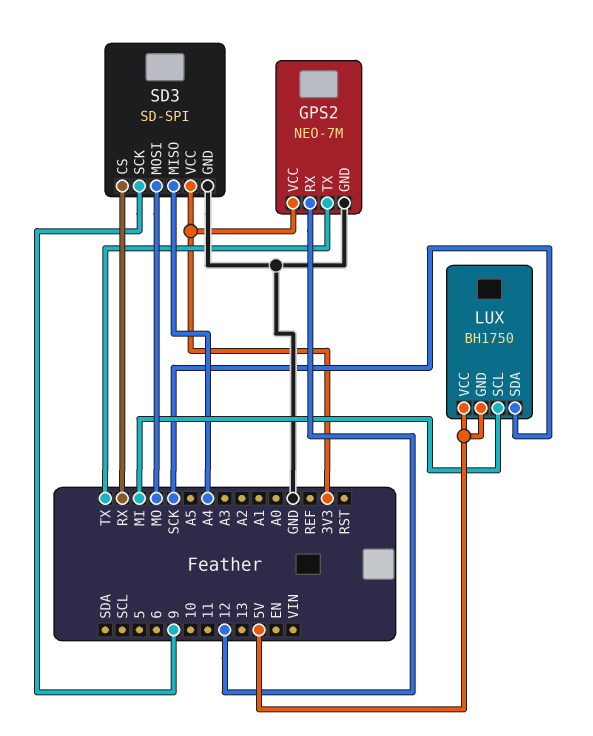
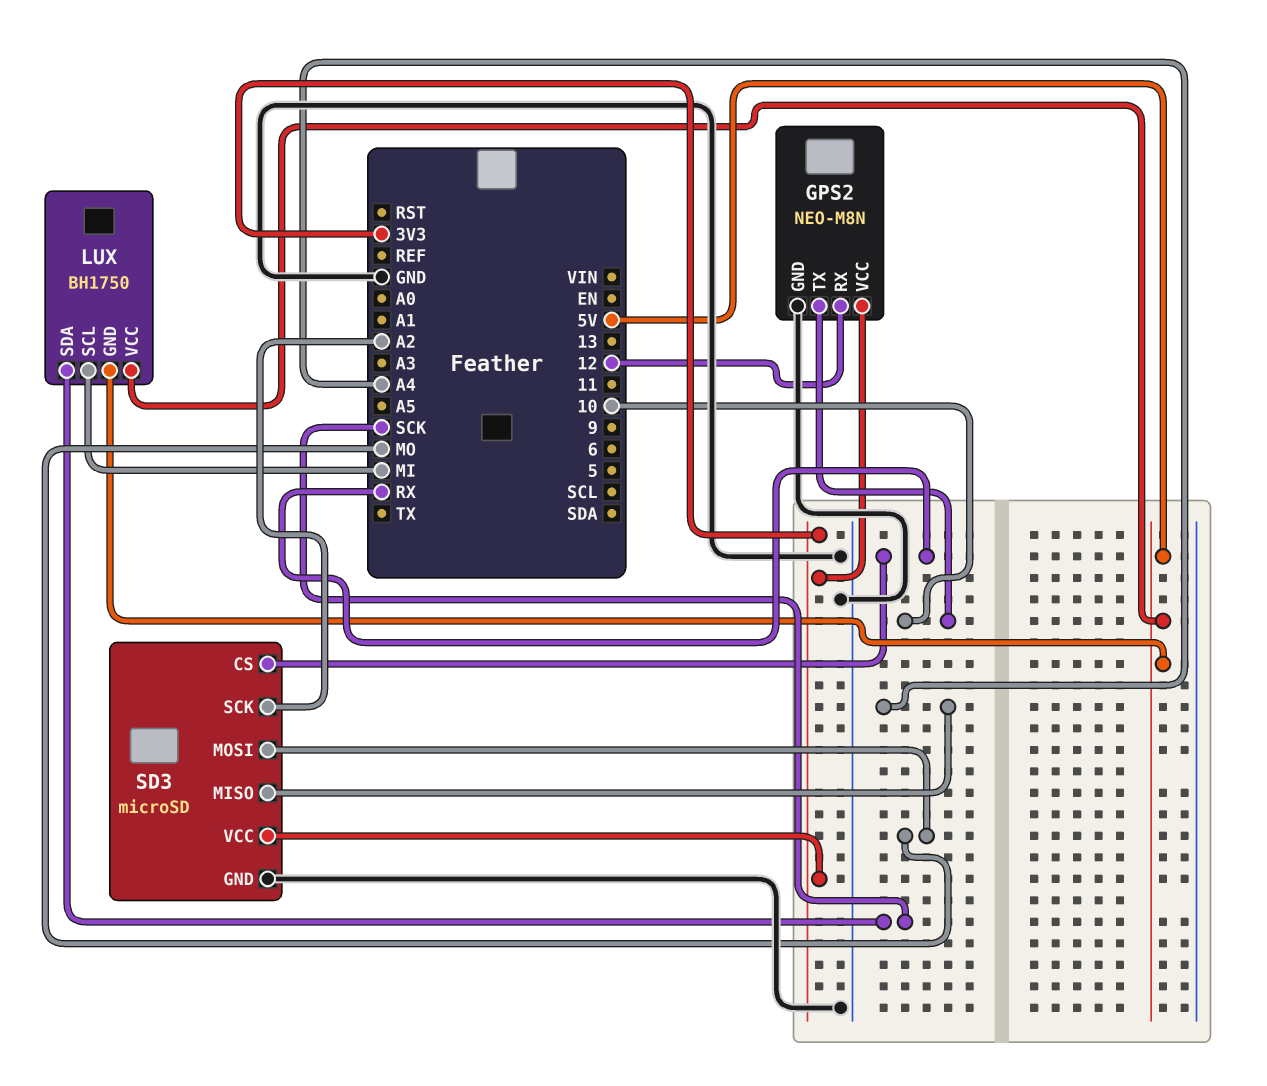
GPS2: NEO-7M -> NEO-M8N
GPS2 pin TX: TX -> 10
SD3: SD-SPI -> microSD
SD3 pin SCK: 9 -> A2

